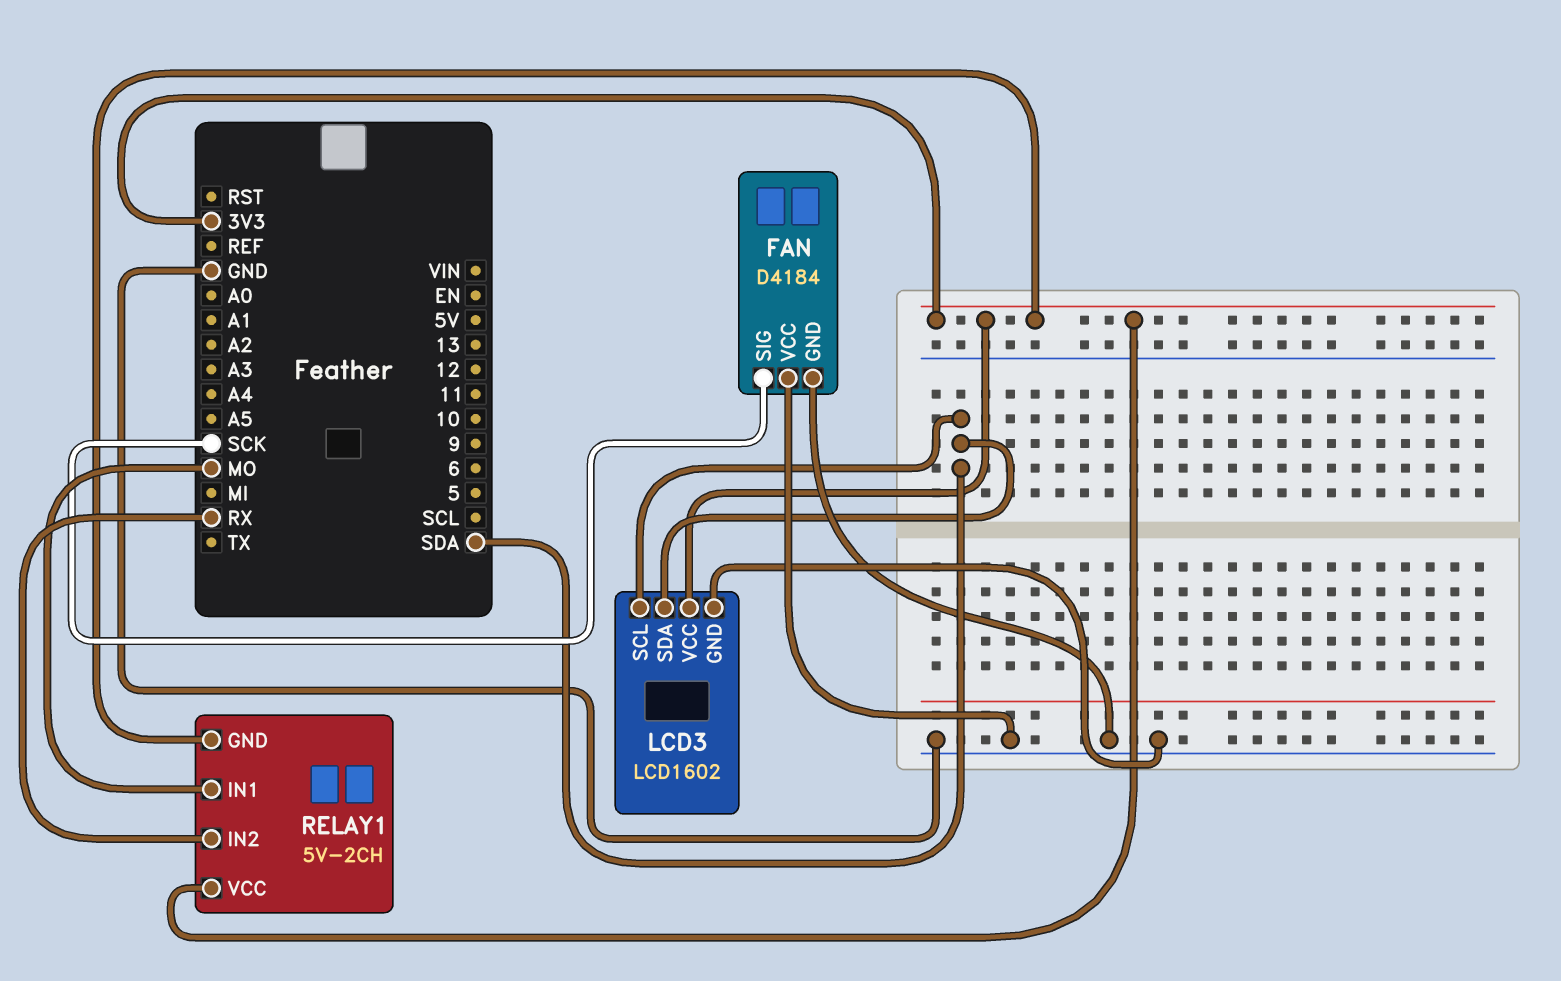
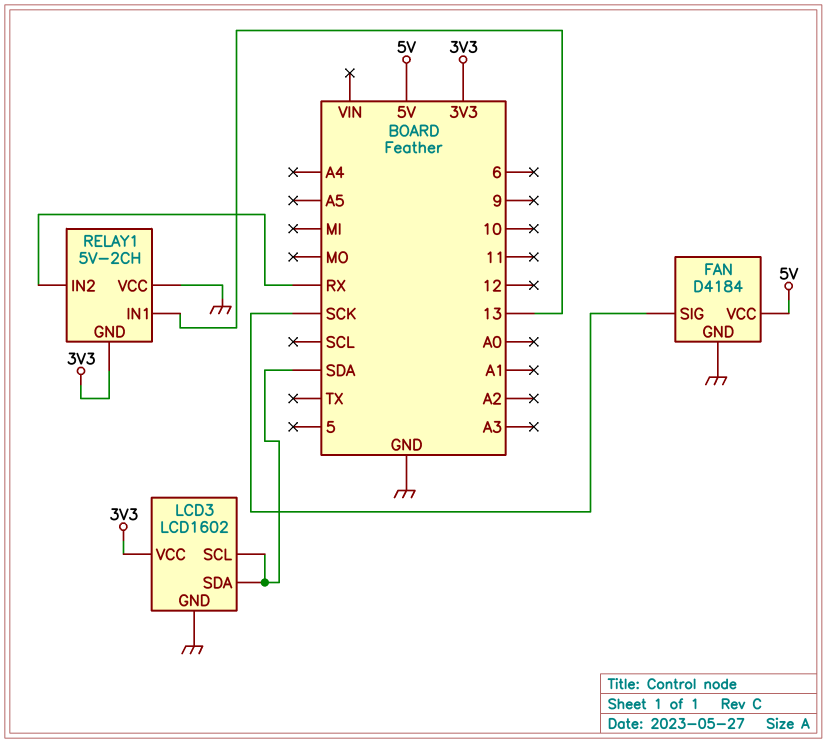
FAN pin VCC: GND -> 5V
RELAY1 pin IN1: MO -> 13
RELAY1 pin VCC: 3V3 -> GND

